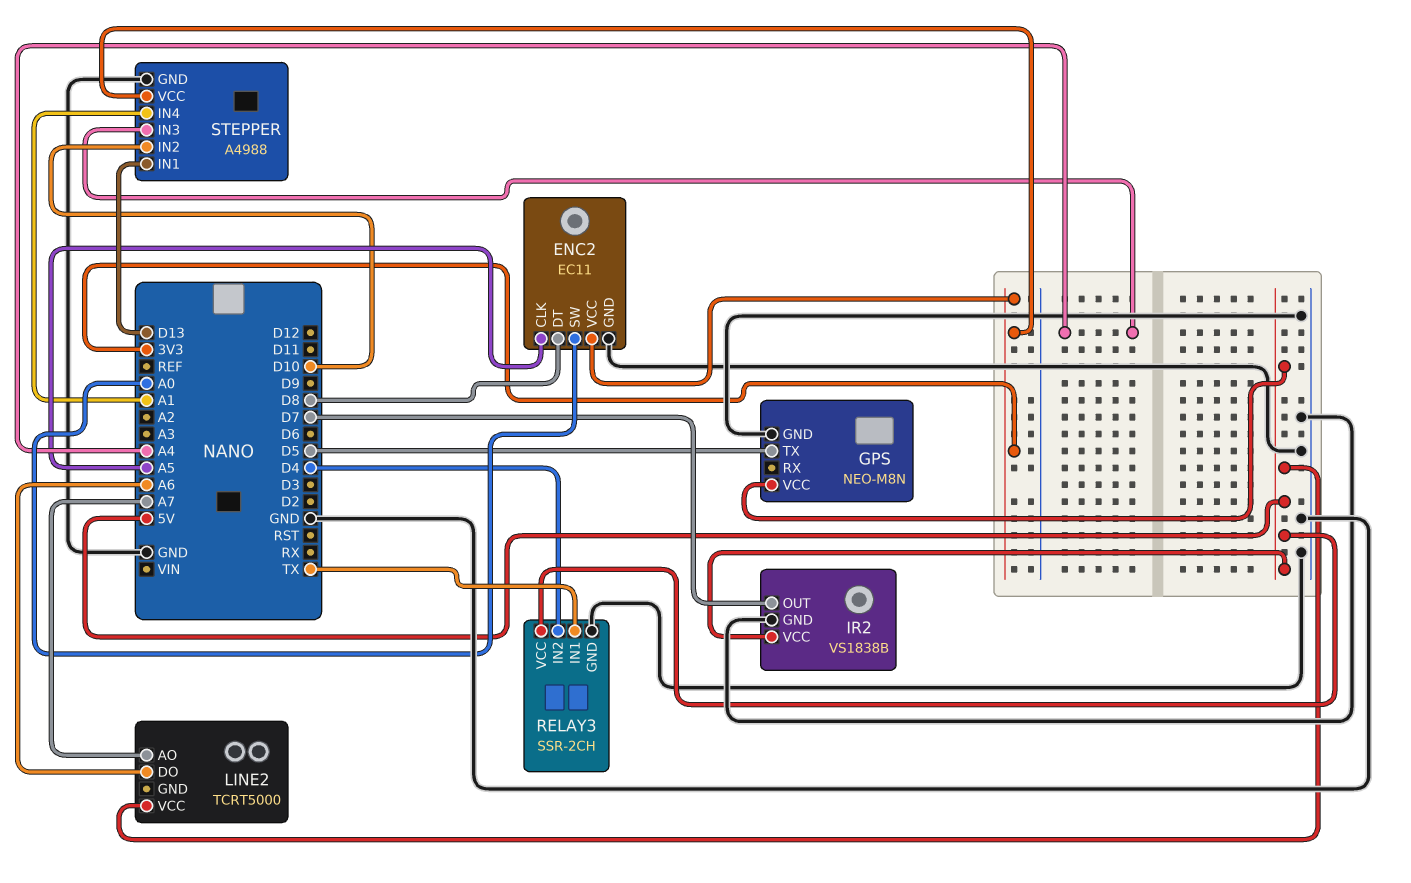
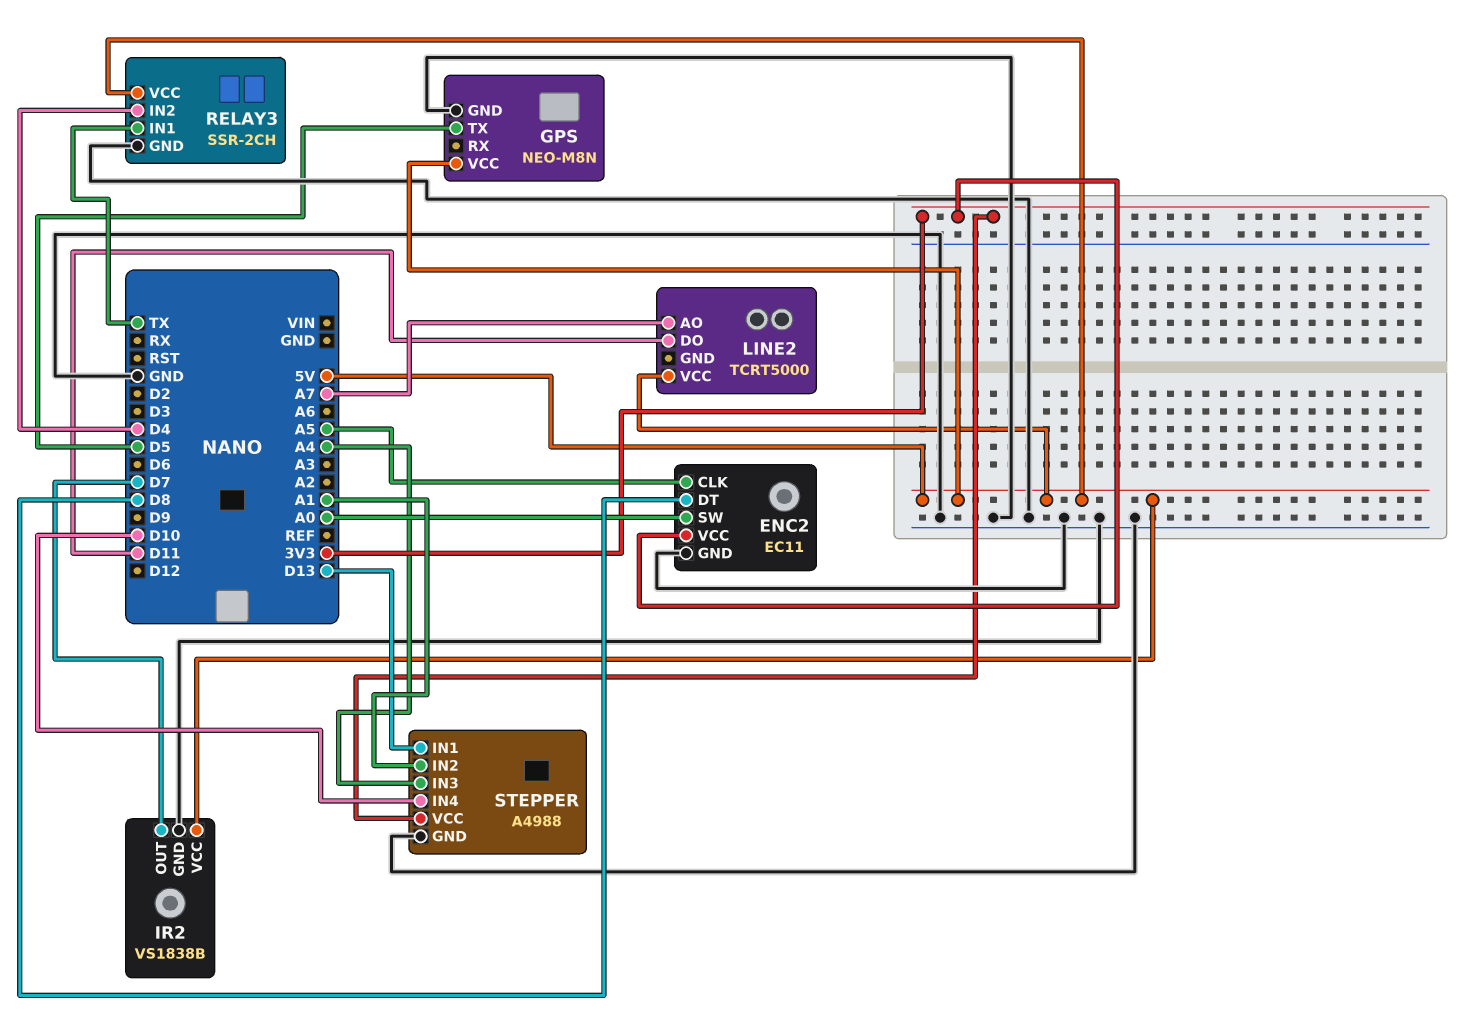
LINE2 pin DO: A6 -> D11
STEPPER pin IN2: D10 -> A1
STEPPER pin IN4: A1 -> D10

